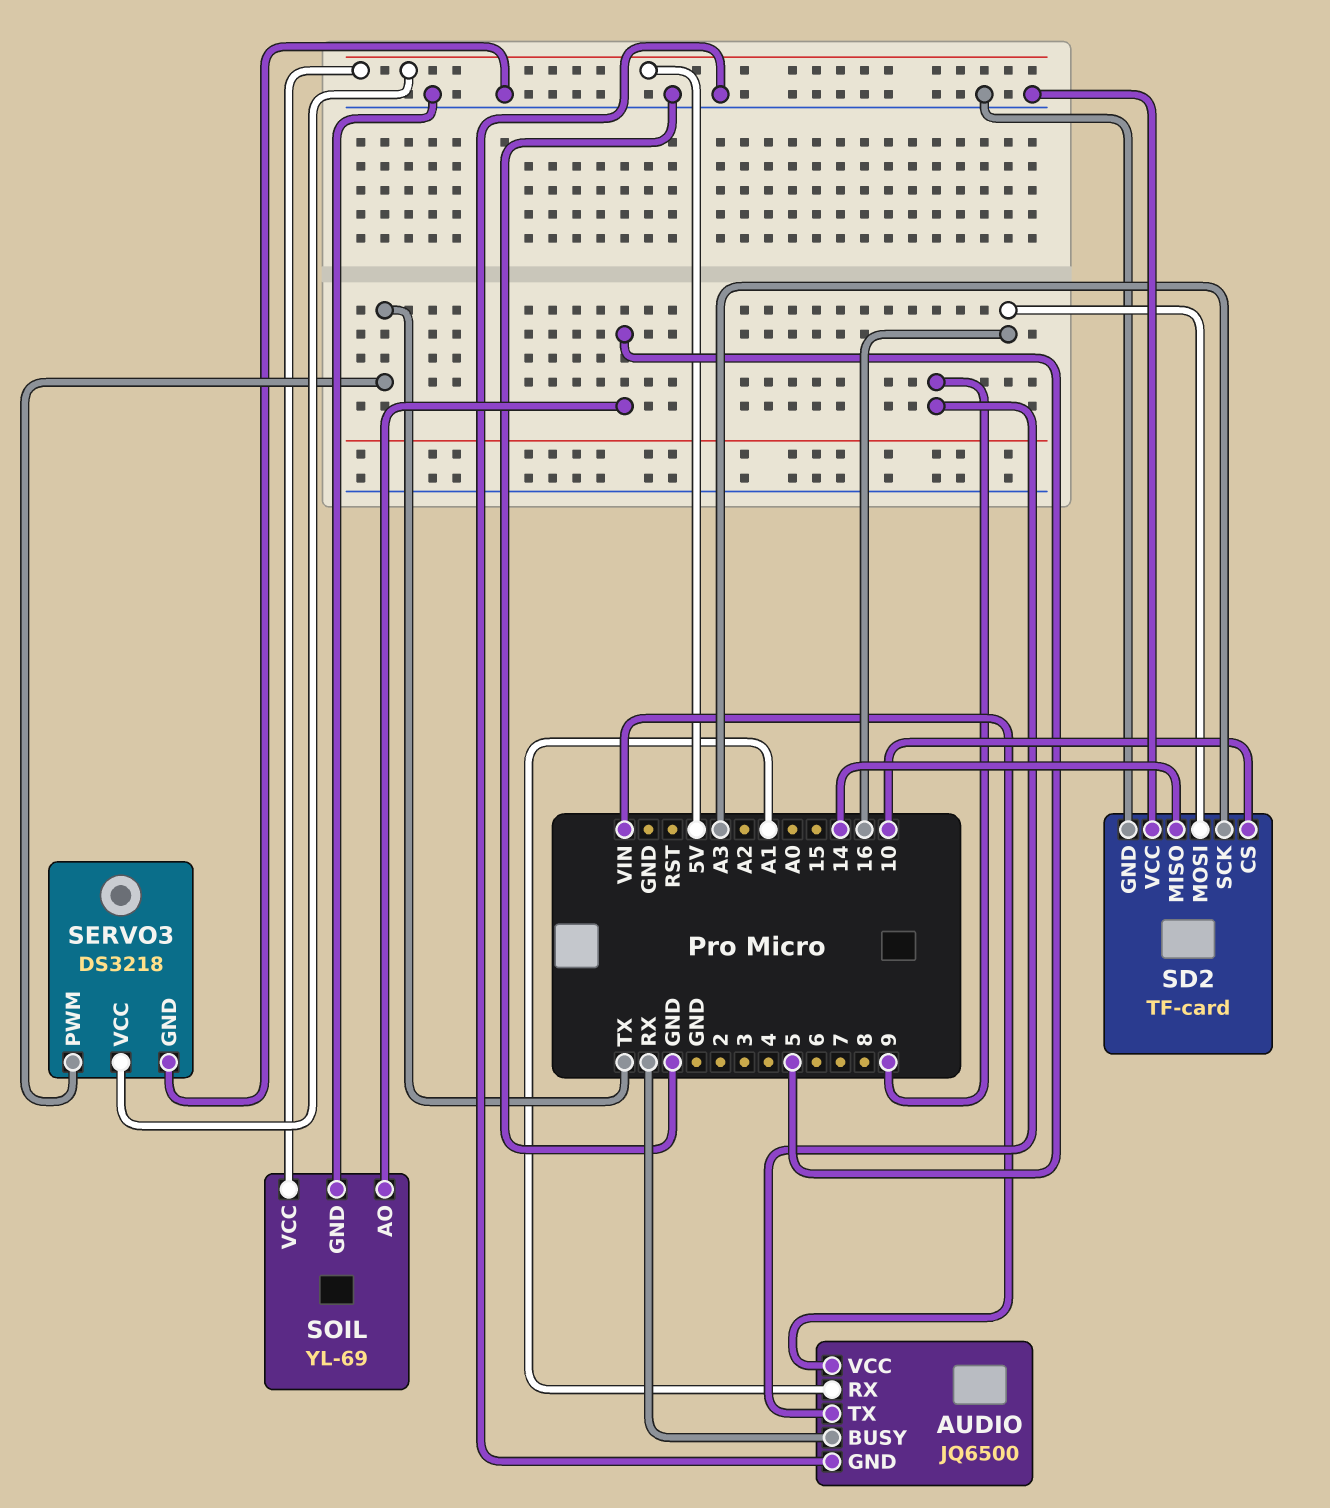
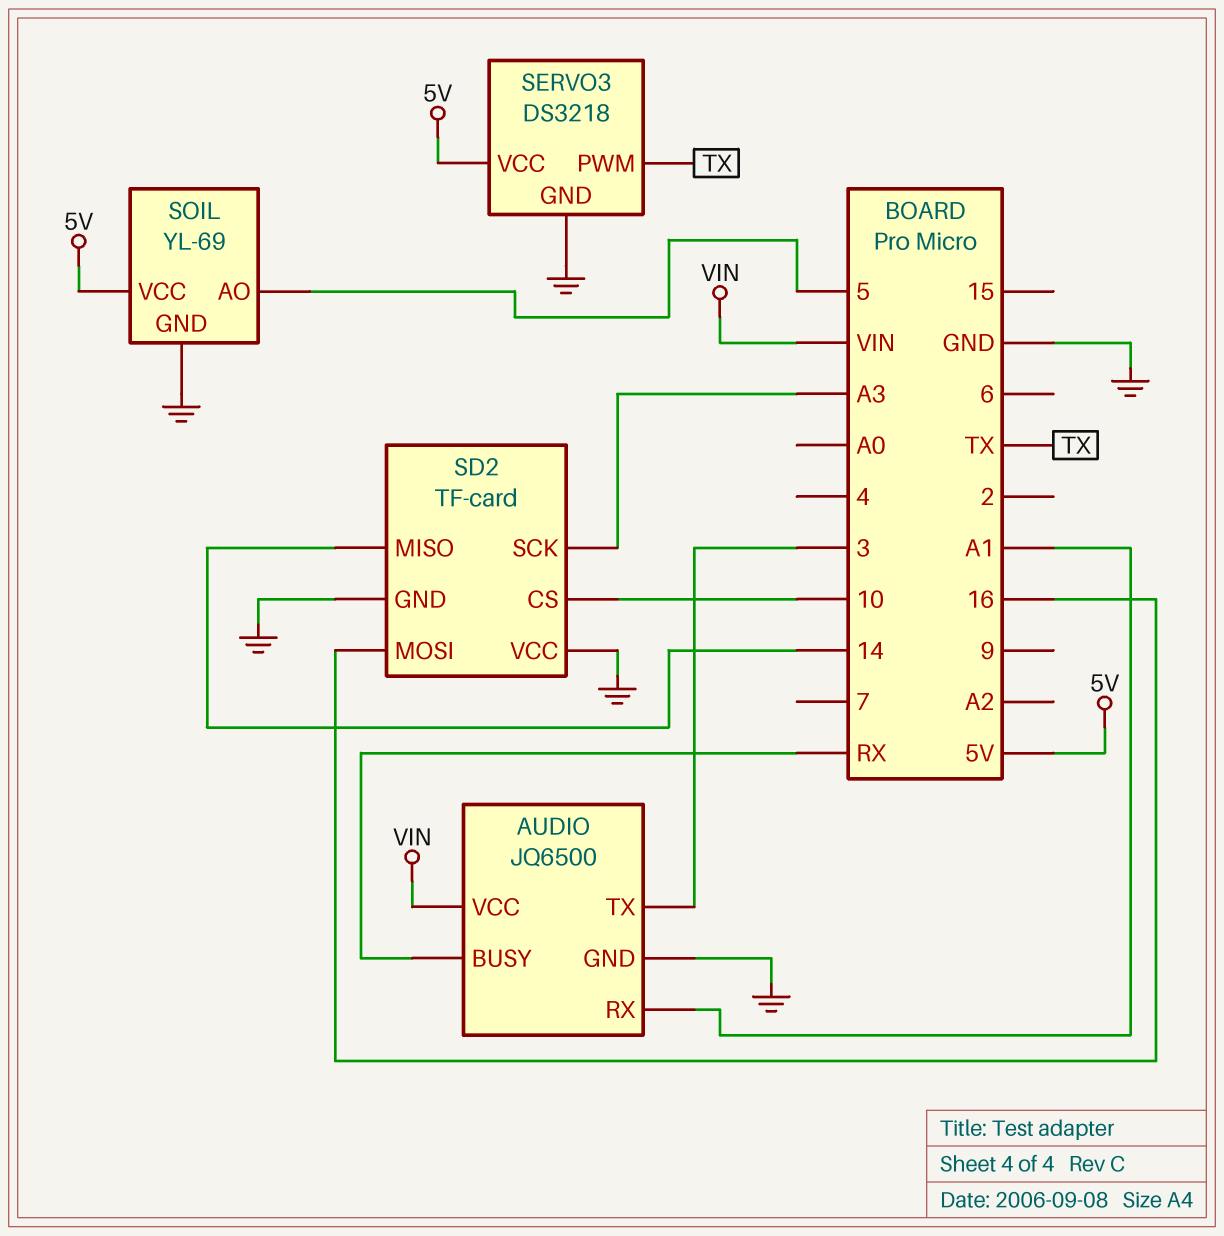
AUDIO pin TX: 9 -> 3

